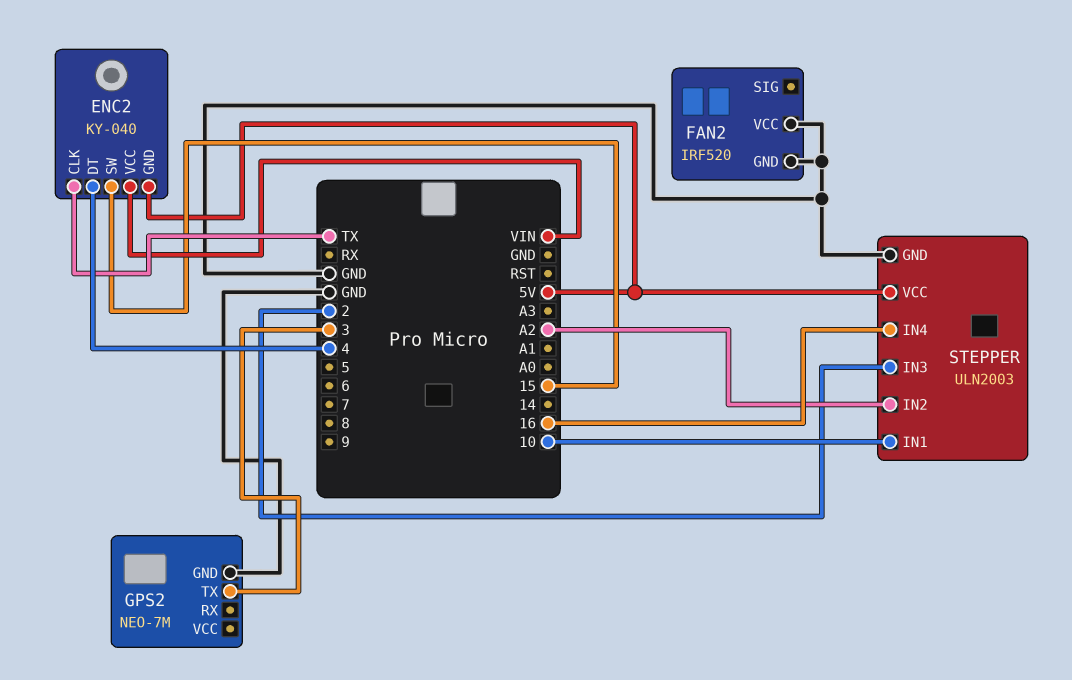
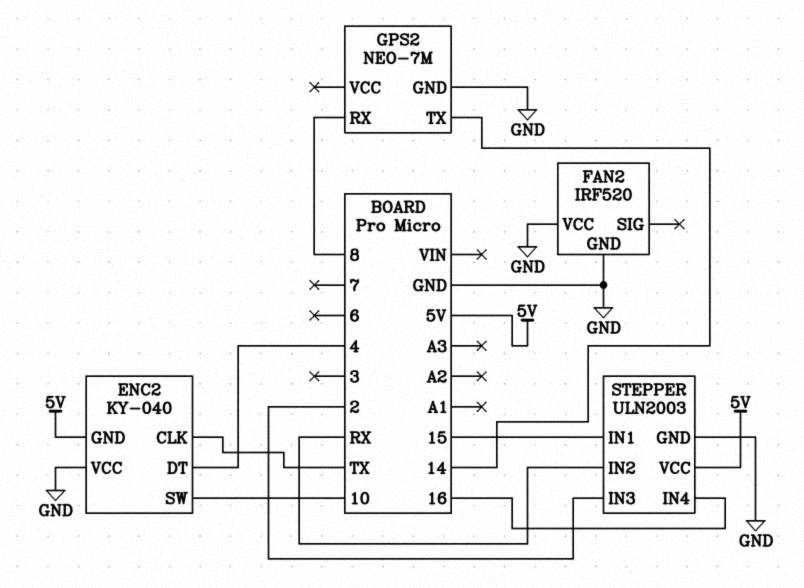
ENC2 pin SW: 15 -> 10
ENC2 pin VCC: VIN -> GND
GPS2 pin RX: none -> 8
GPS2 pin TX: 3 -> 14
STEPPER pin IN1: 10 -> 15
STEPPER pin IN2: A2 -> RX

